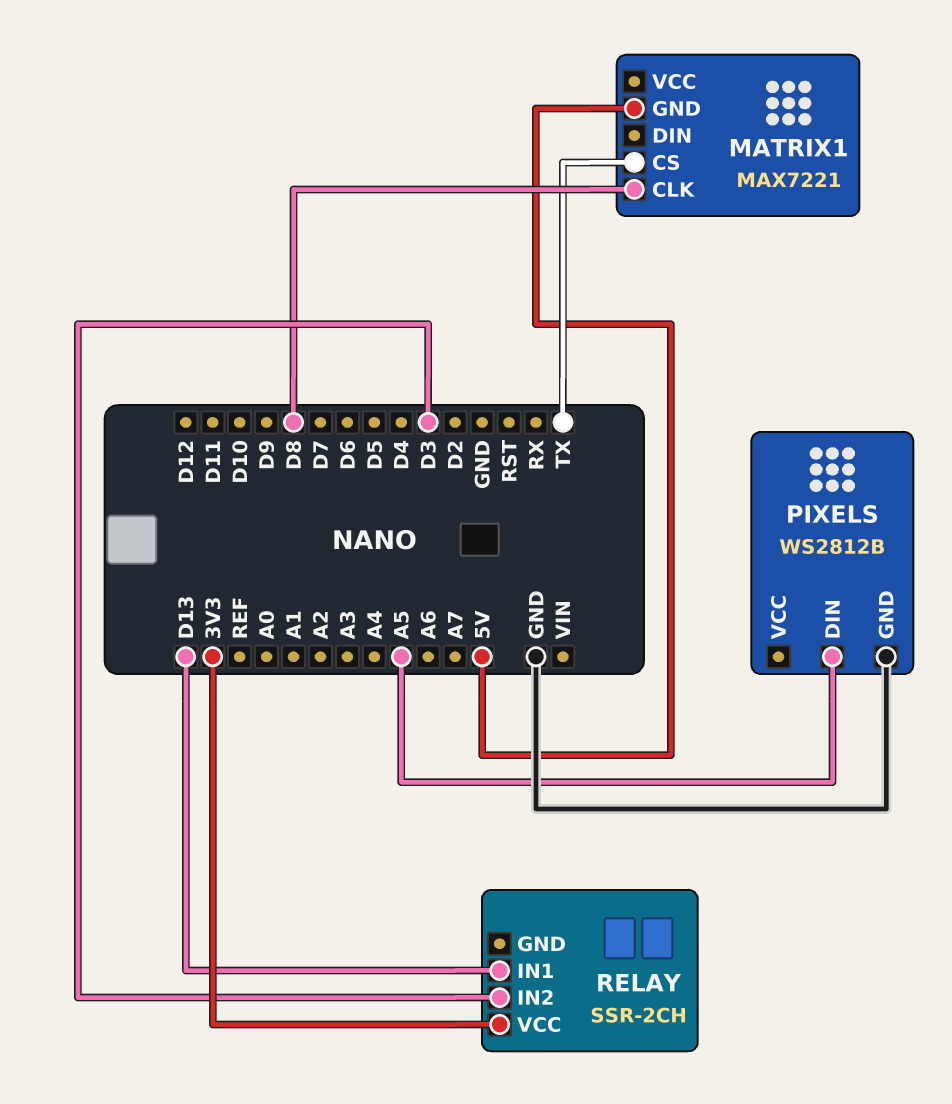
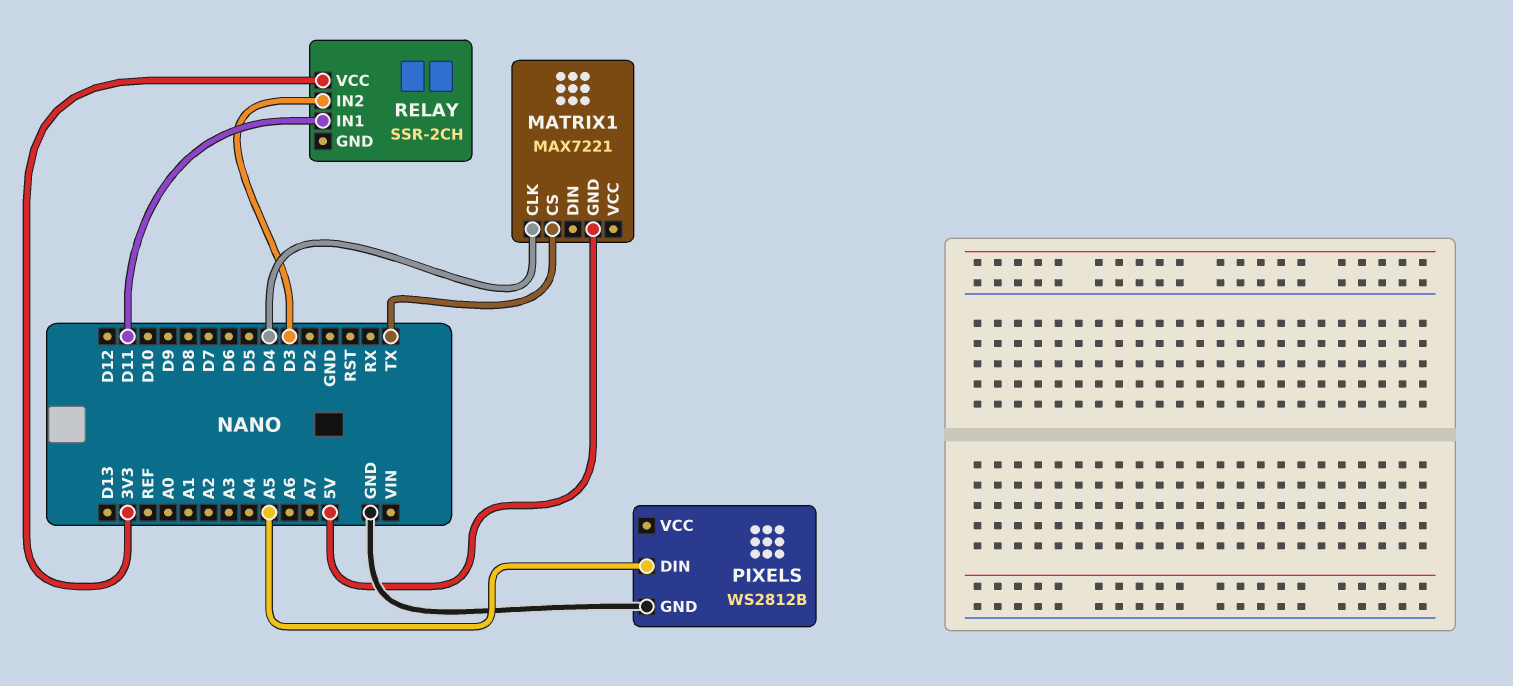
MATRIX1 pin CLK: D8 -> D4
RELAY pin IN1: D13 -> D11

